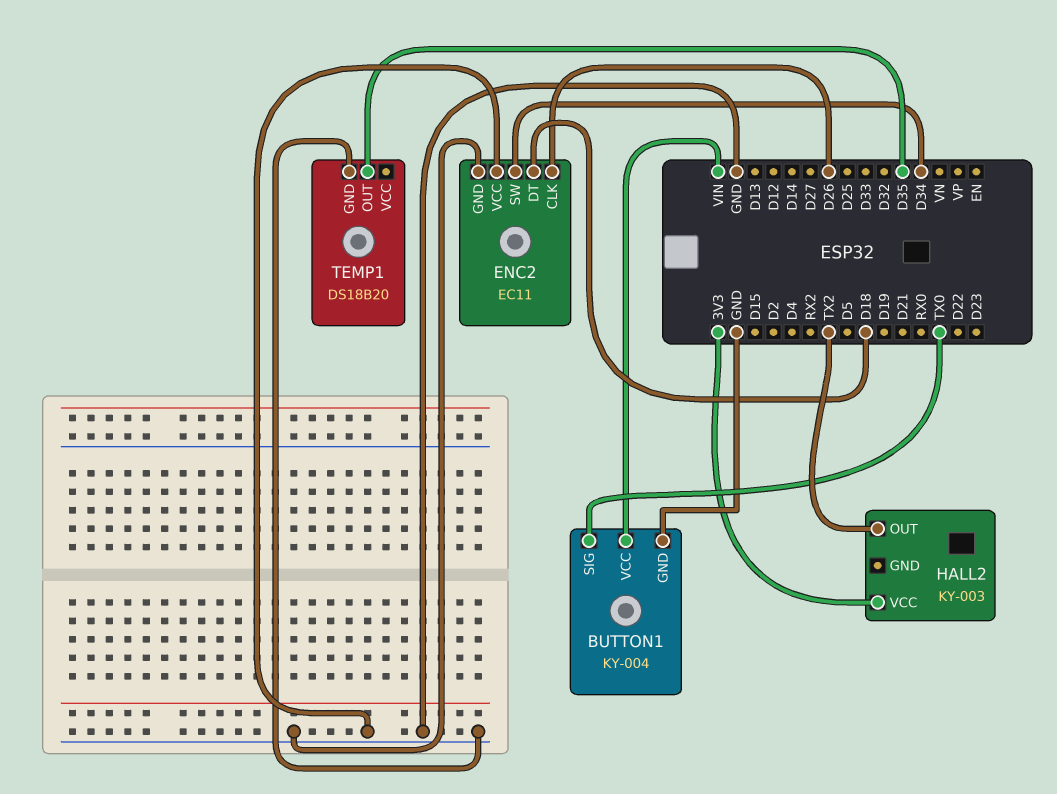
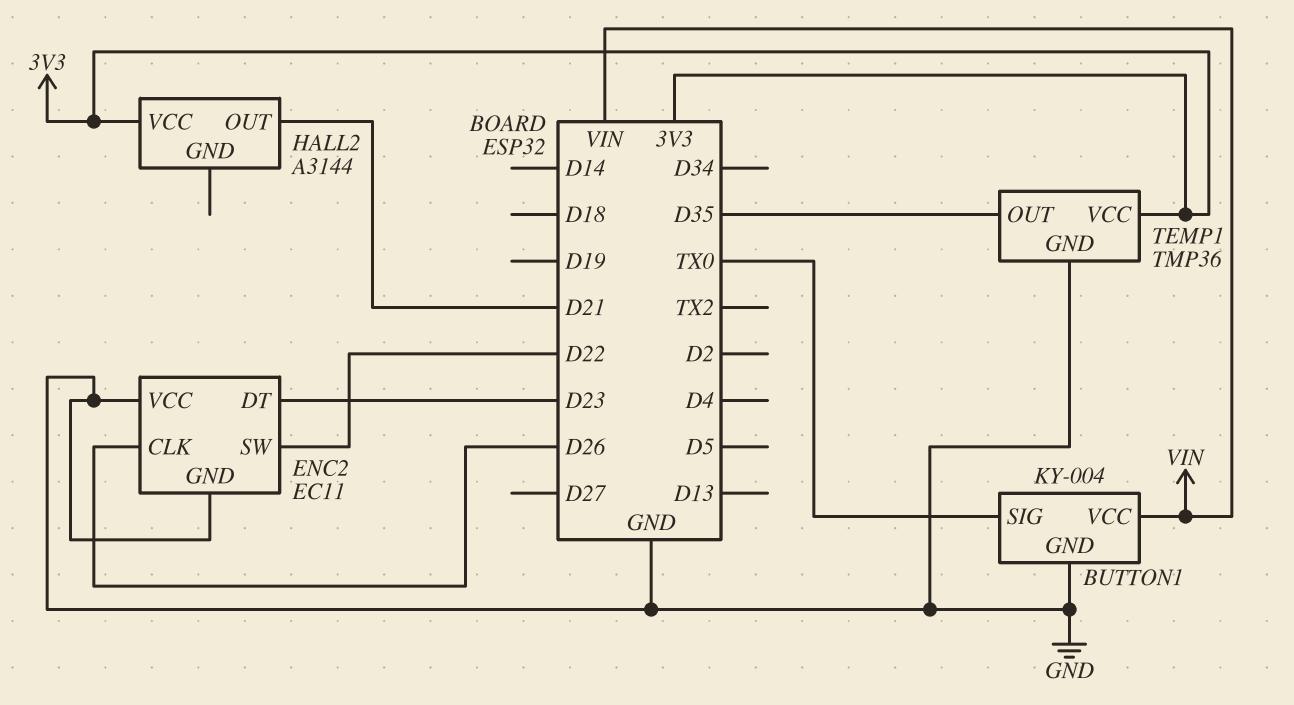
ENC2 pin DT: D18 -> D23
ENC2 pin SW: D34 -> D22
HALL2: KY-003 -> A3144
HALL2 pin OUT: TX2 -> D21
TEMP1: DS18B20 -> TMP36
TEMP1 pin VCC: none -> 3V3

